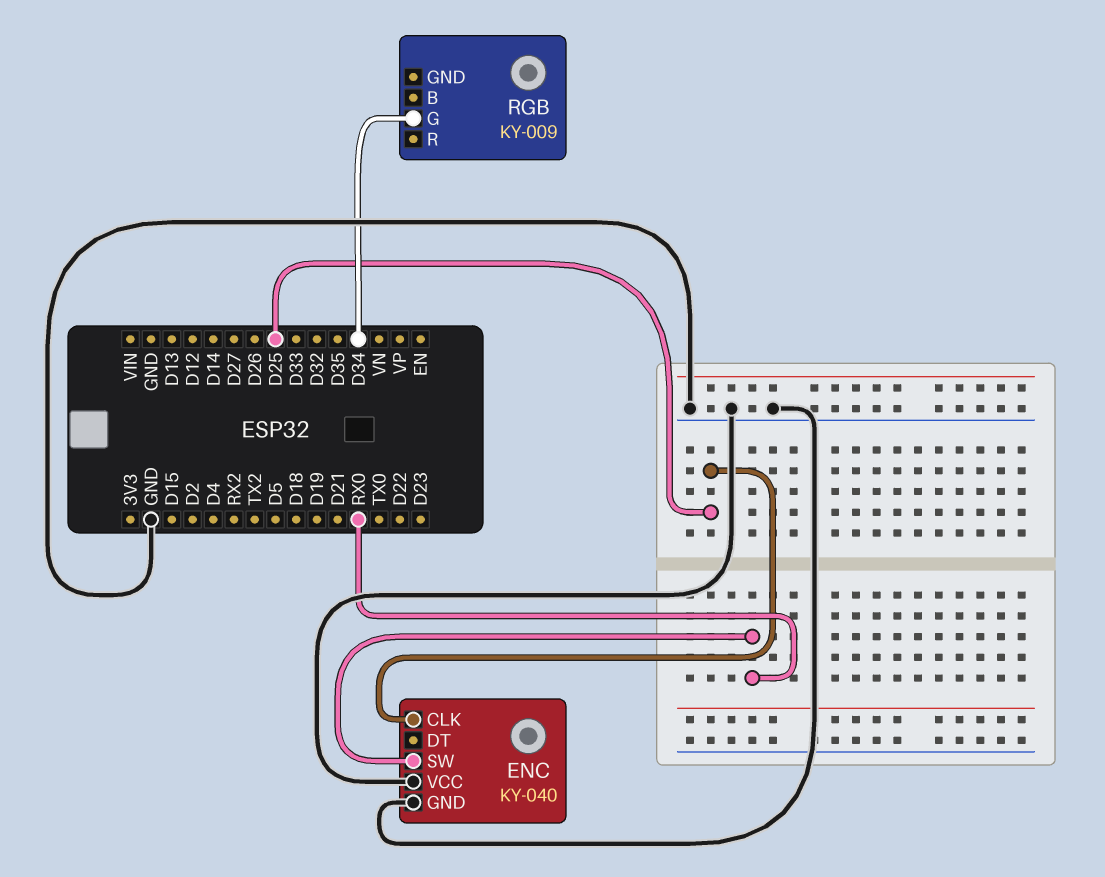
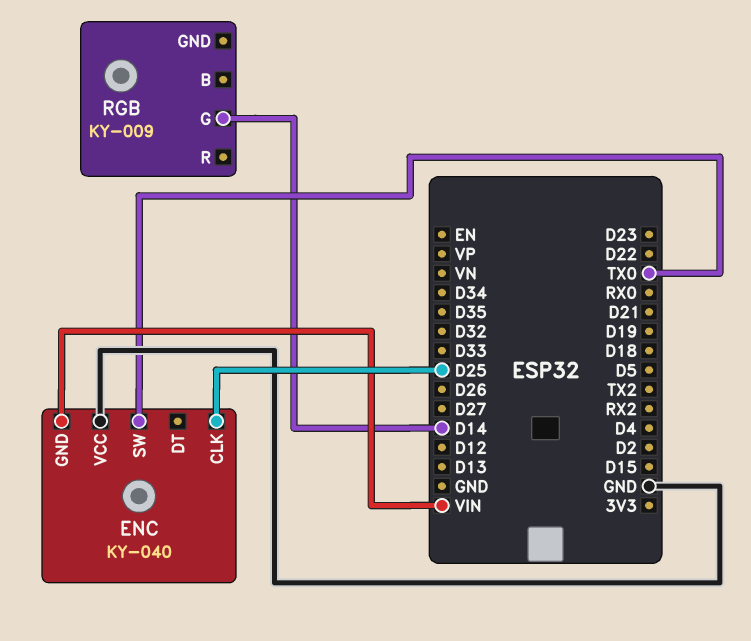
ENC pin GND: GND -> VIN
ENC pin SW: RX0 -> TX0
RGB pin G: D34 -> D14

